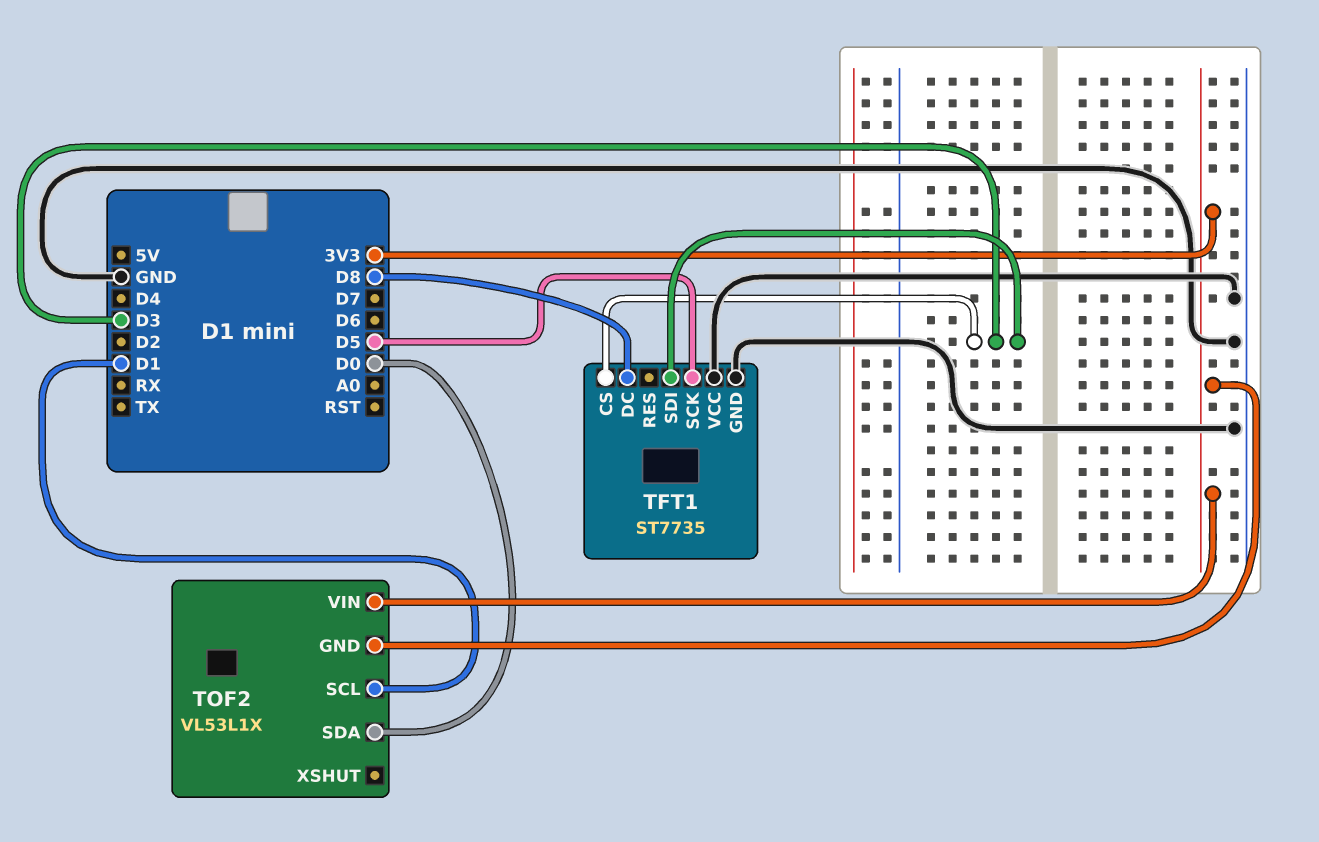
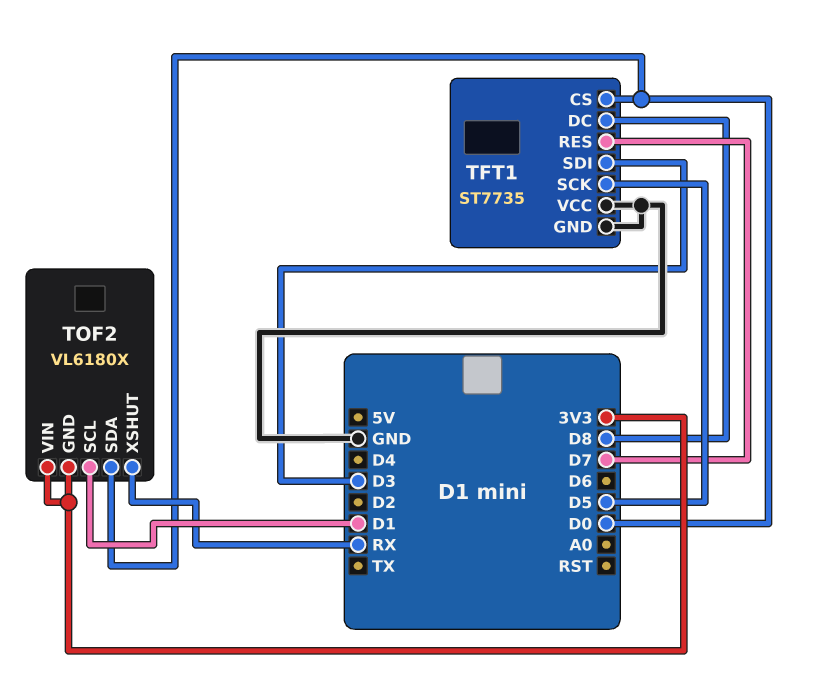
TFT1 pin CS: D3 -> D0
TFT1 pin RES: none -> D7
TOF2: VL53L1X -> VL6180X
TOF2 pin XSHUT: none -> RX

